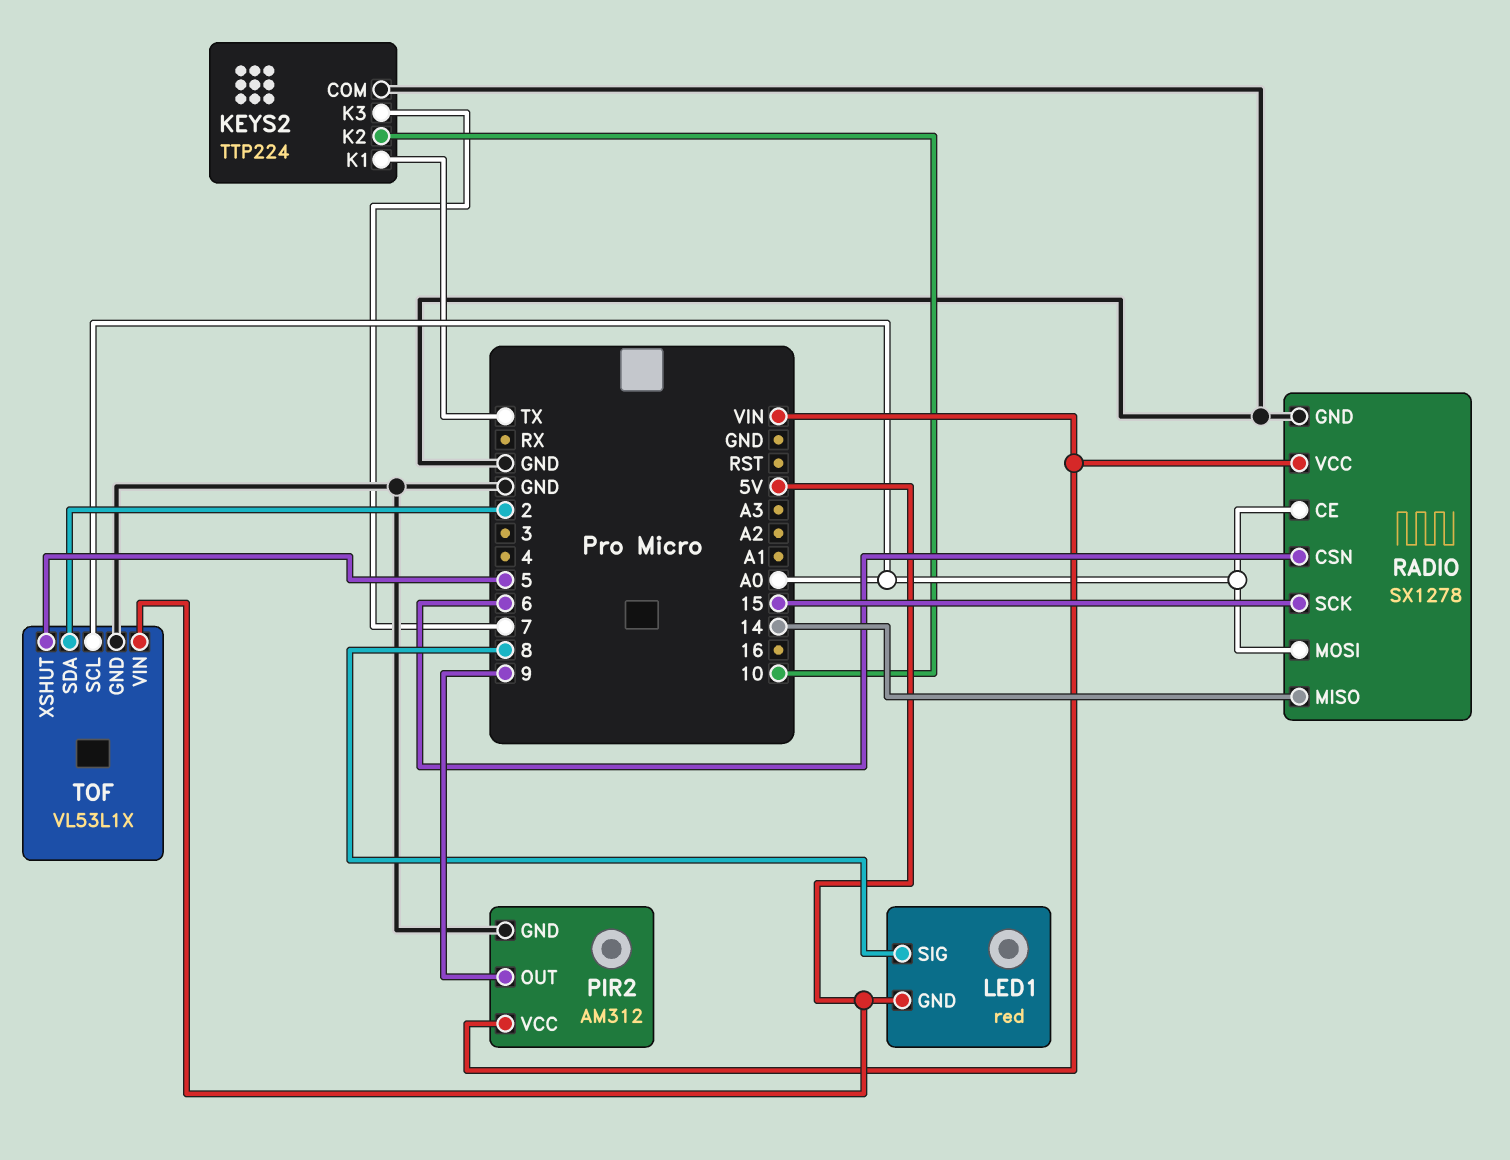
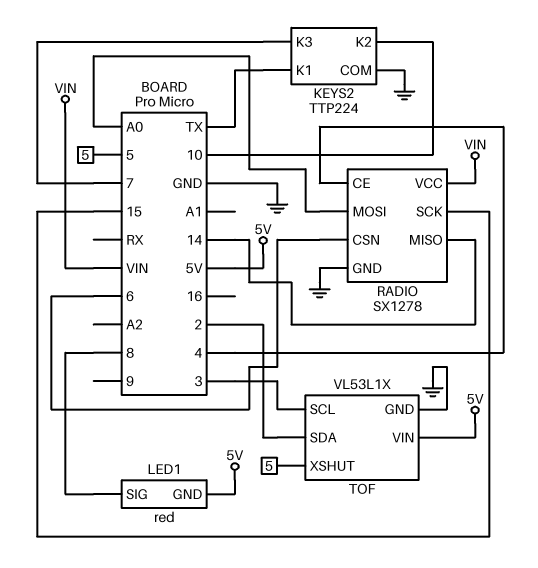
PIR2: AM312 -> none
PIR2 pin GND: GND -> none
PIR2 pin OUT: 9 -> none
PIR2 pin VCC: VIN -> none
RADIO pin CE: A0 -> 4
TOF pin SCL: A0 -> 3

